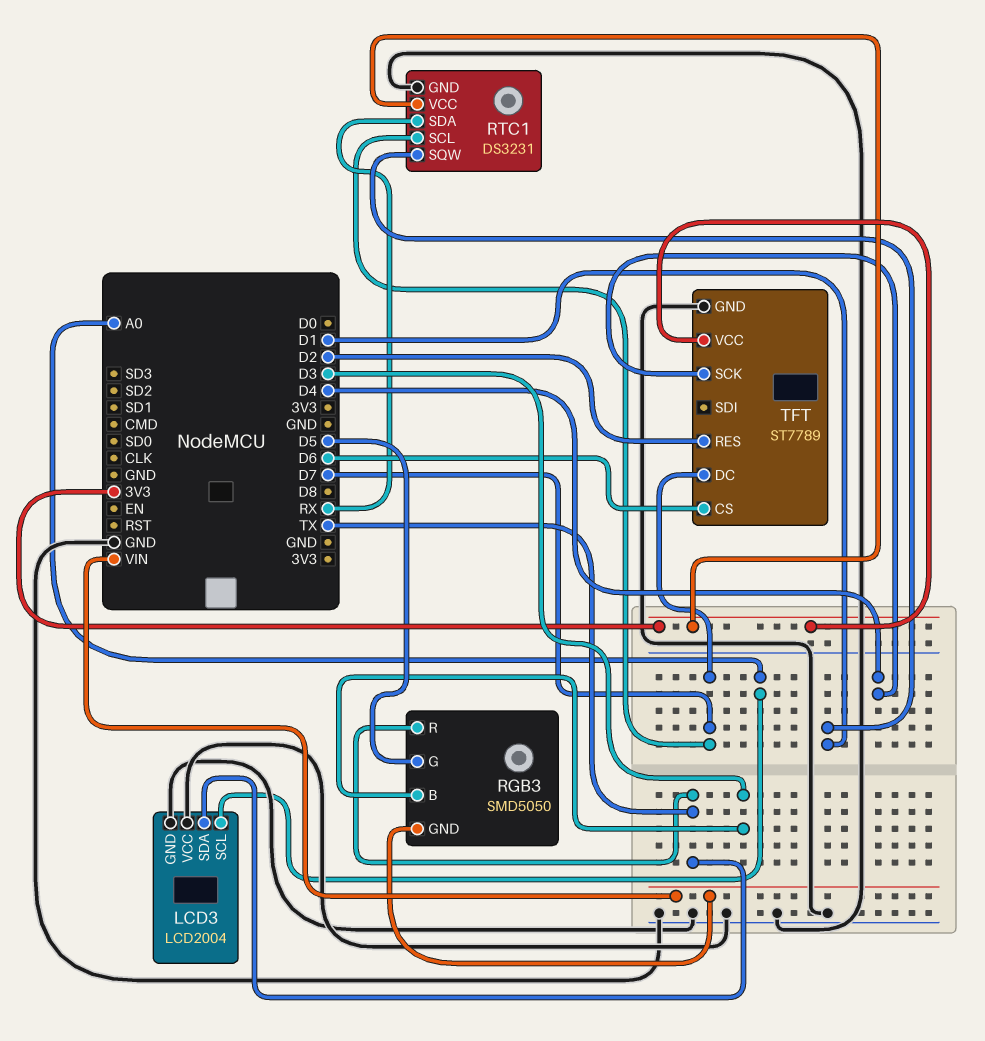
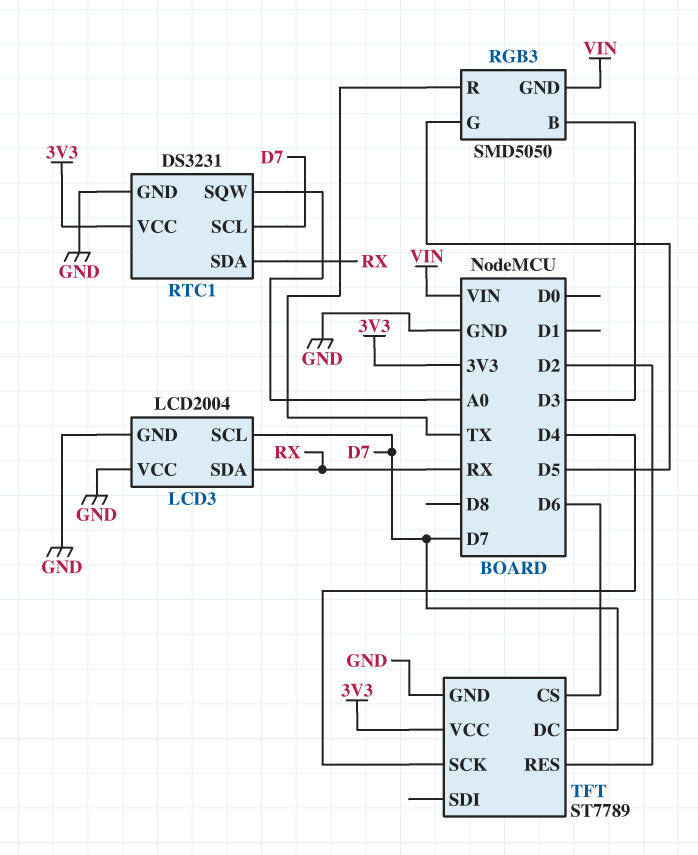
LCD3 pin SCL: A0 -> D7
LCD3 pin SDA: TX -> RX
RTC1 pin SQW: D1 -> A0

